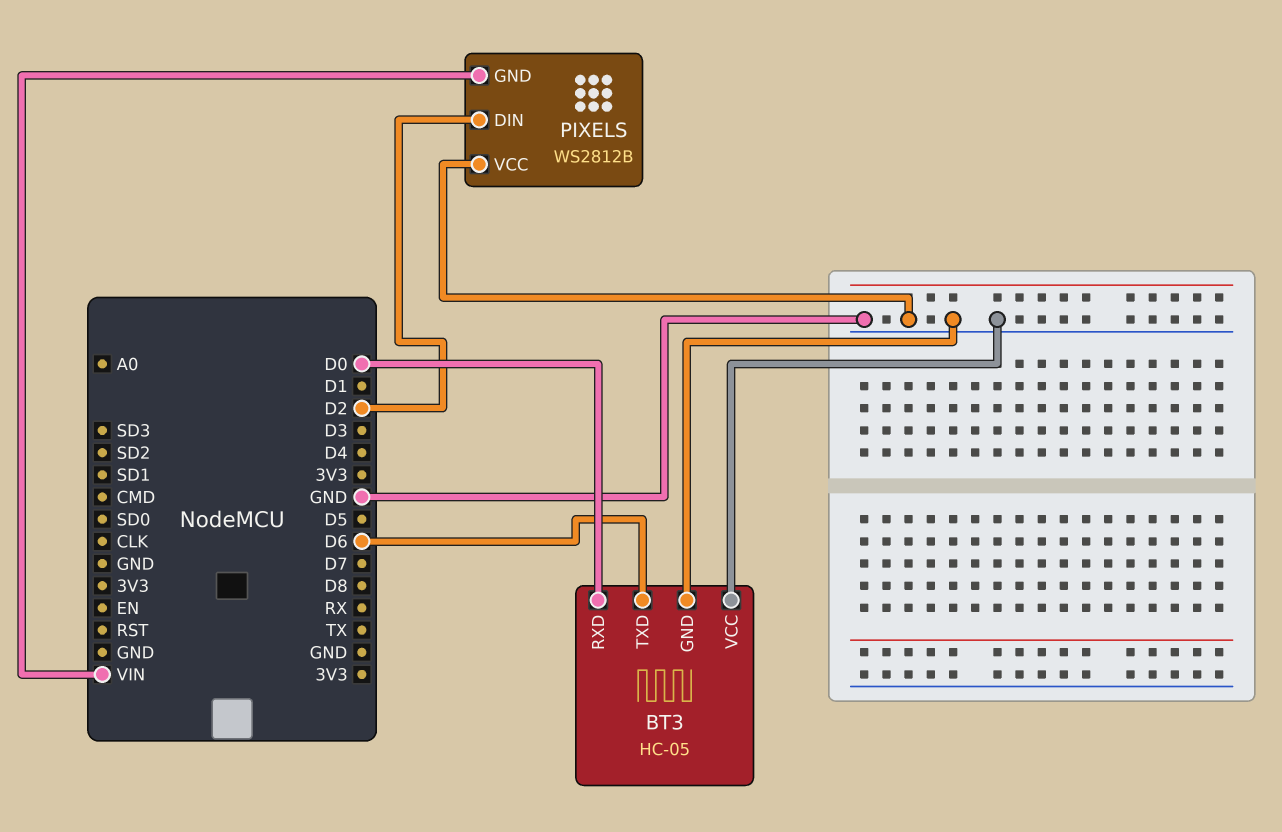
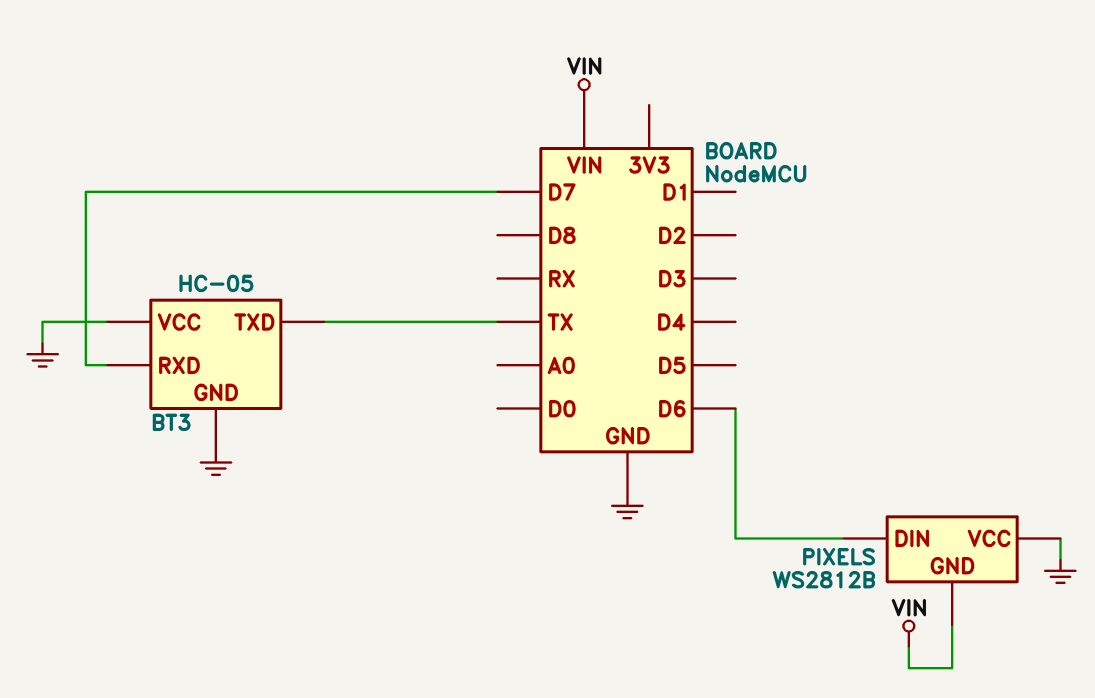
BT3 pin RXD: D0 -> D7
BT3 pin TXD: D6 -> TX
PIXELS pin DIN: D2 -> D6

